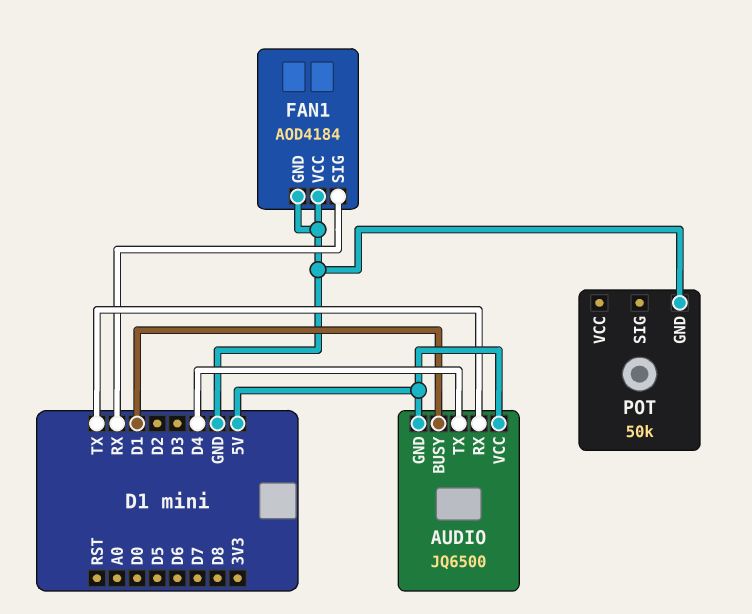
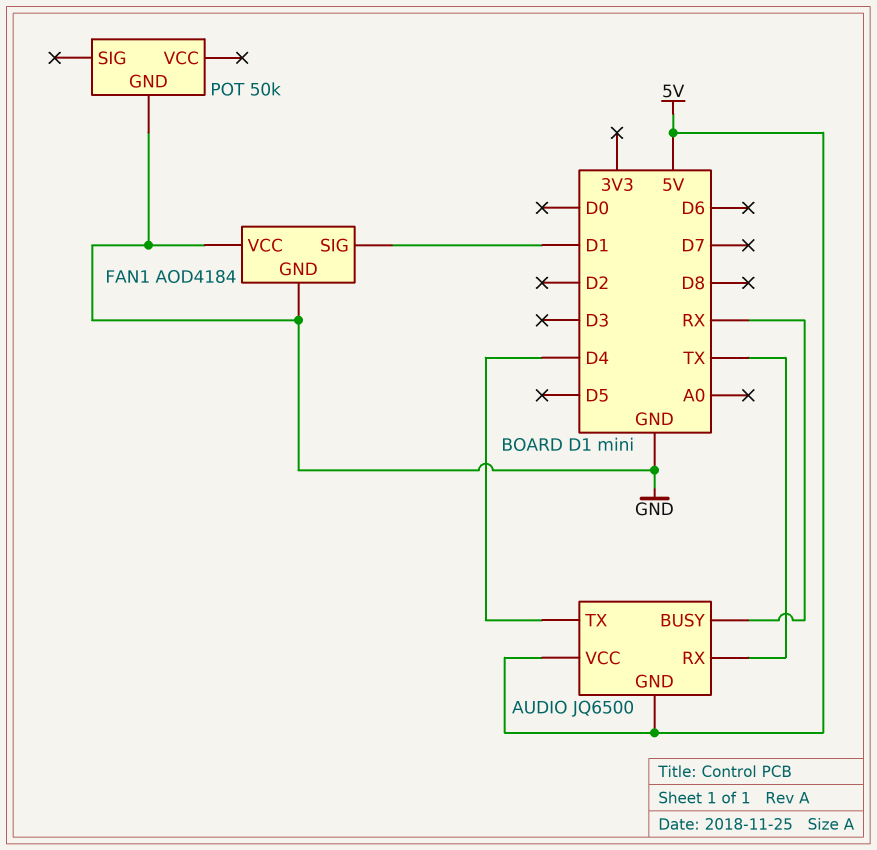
AUDIO pin BUSY: D1 -> RX
FAN1 pin SIG: RX -> D1

